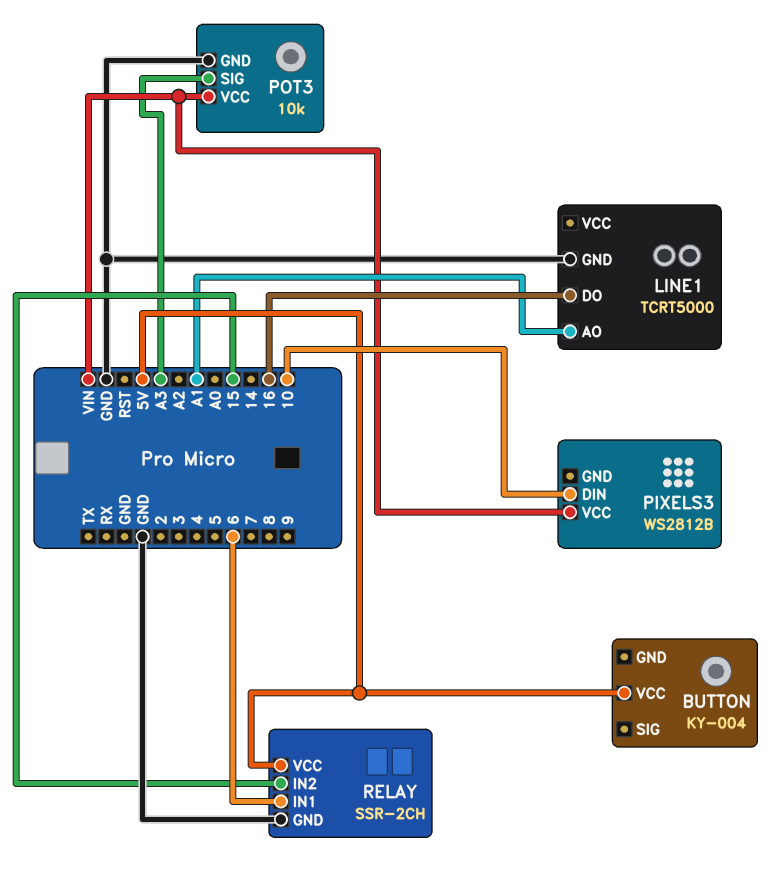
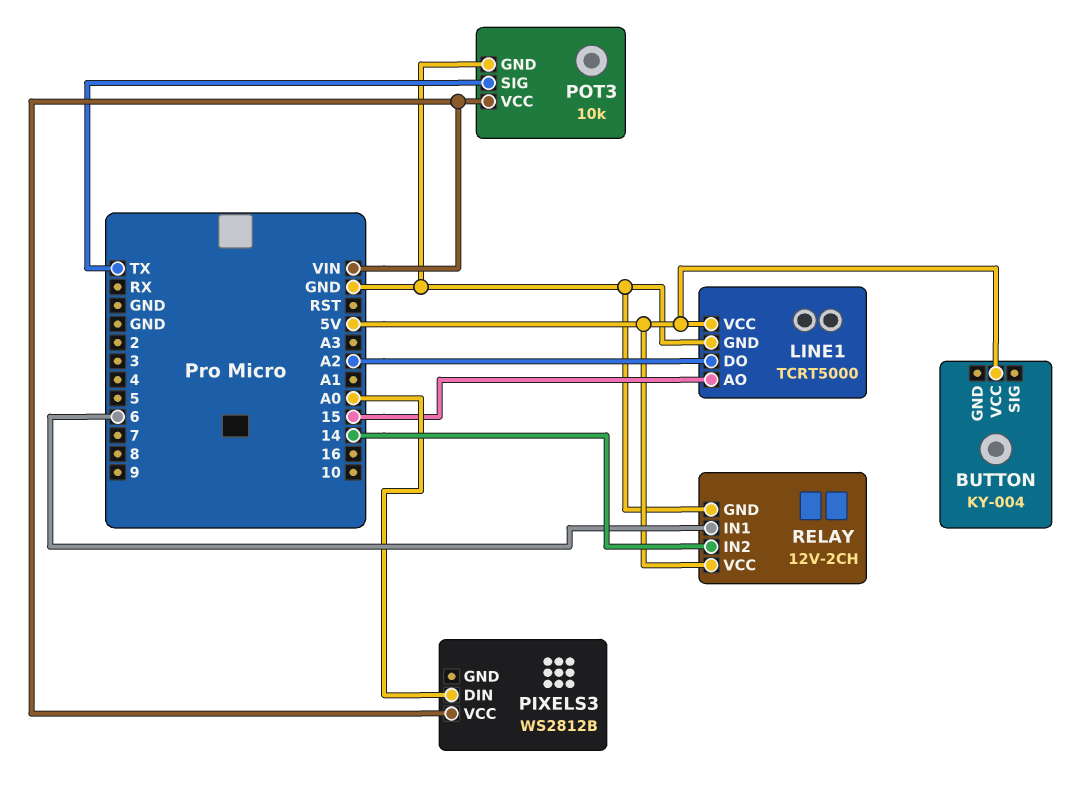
LINE1 pin AO: A1 -> 15
LINE1 pin DO: 16 -> A2
LINE1 pin VCC: none -> 5V
PIXELS3 pin DIN: 10 -> A0
POT3 pin SIG: A3 -> TX
RELAY: SSR-2CH -> 12V-2CH
RELAY pin IN2: 15 -> 14

